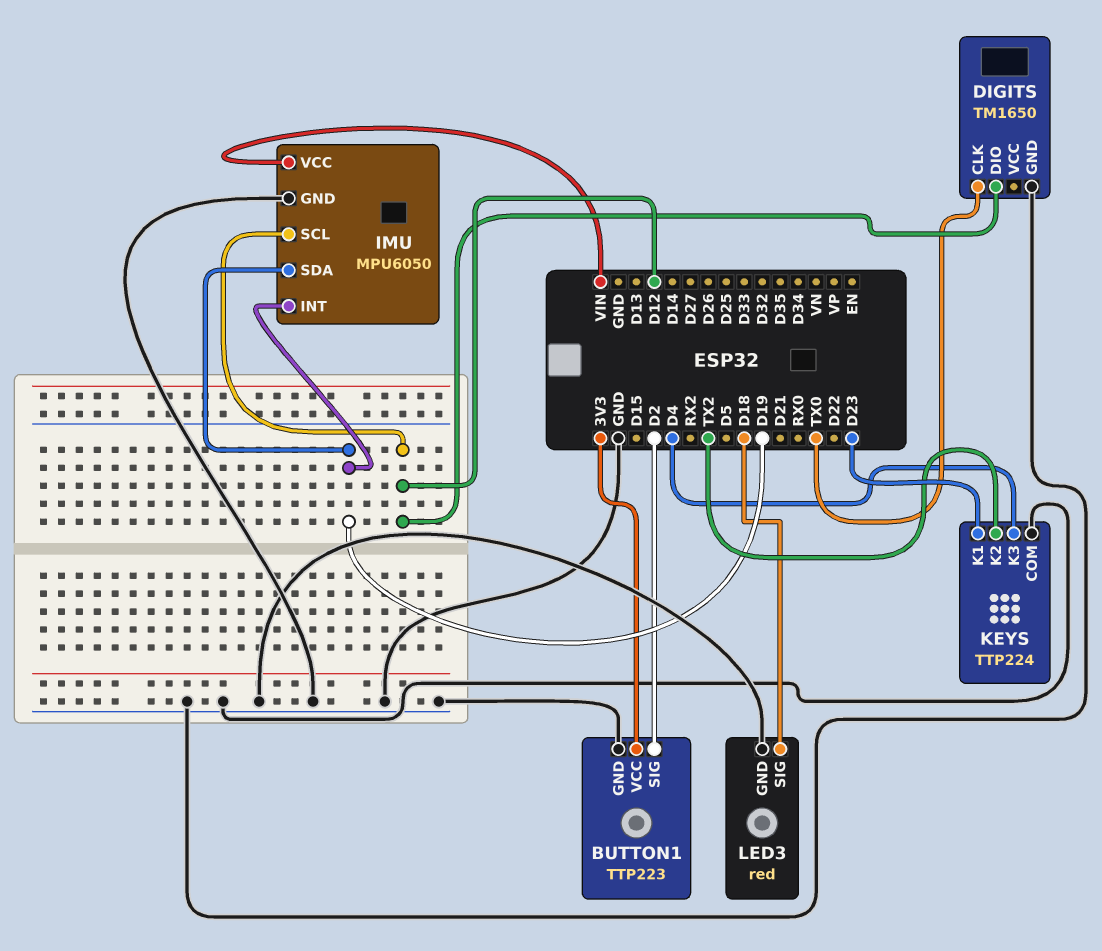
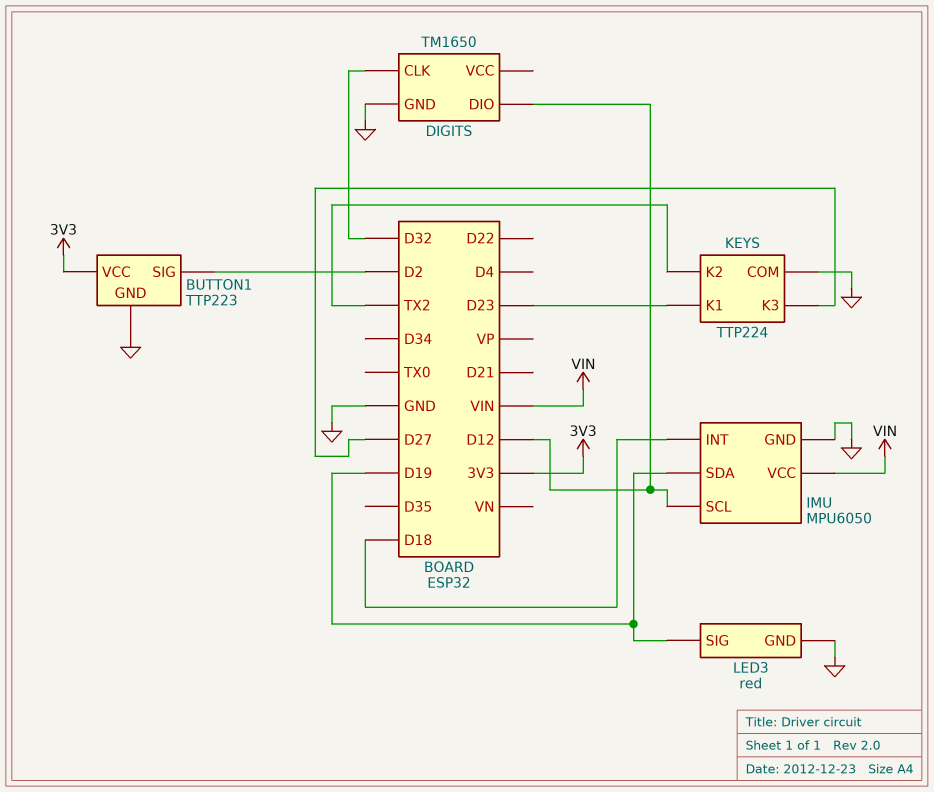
DIGITS pin CLK: TX0 -> D32
IMU pin INT: D19 -> D18
KEYS pin K3: D4 -> D27
LED3 pin SIG: D18 -> D19

